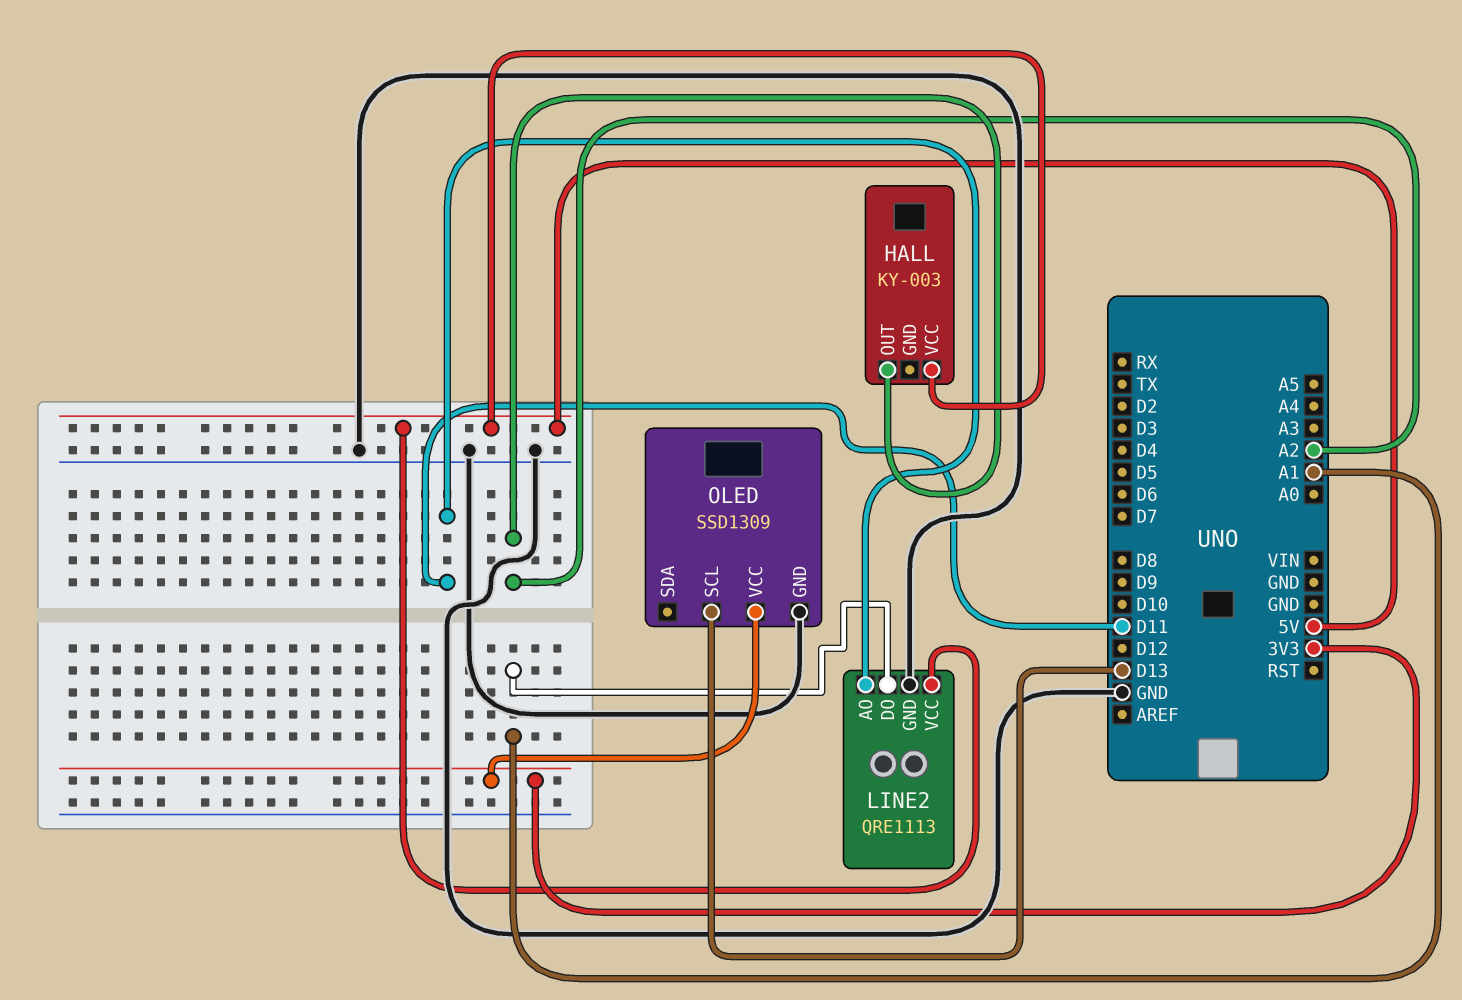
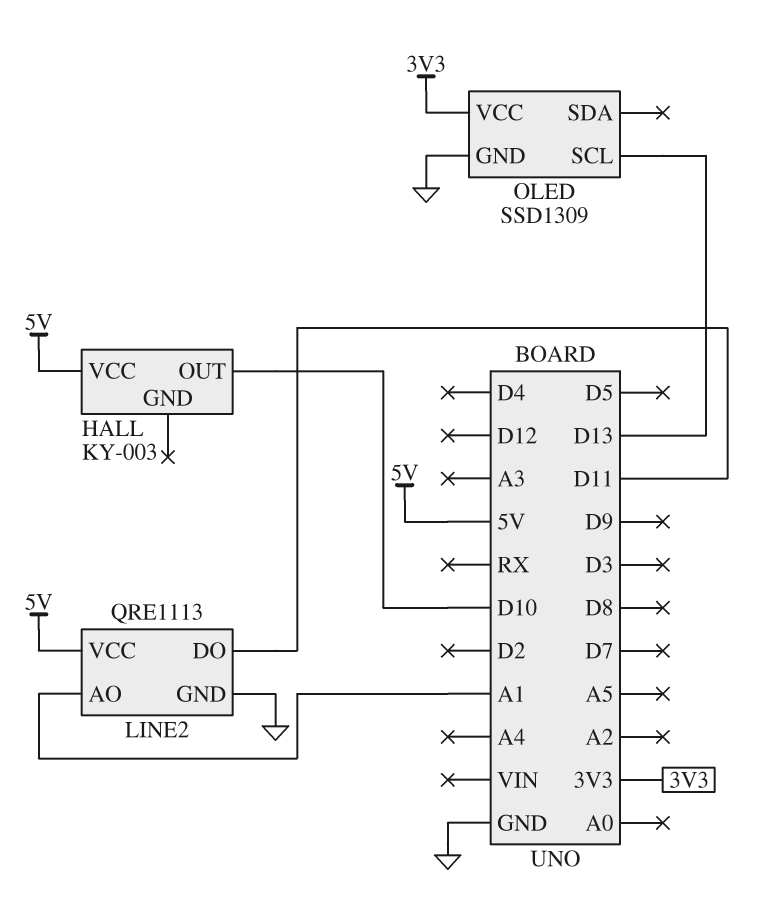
HALL pin OUT: A2 -> D10
LINE2 pin AO: D11 -> A1
LINE2 pin DO: A1 -> D11

